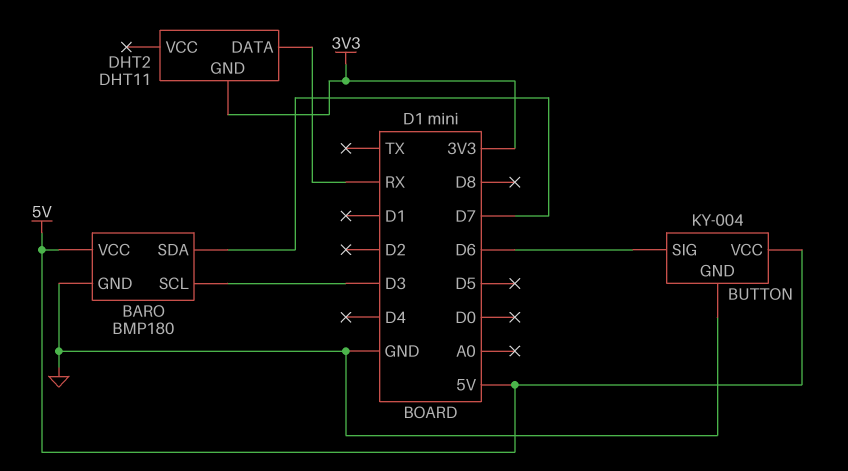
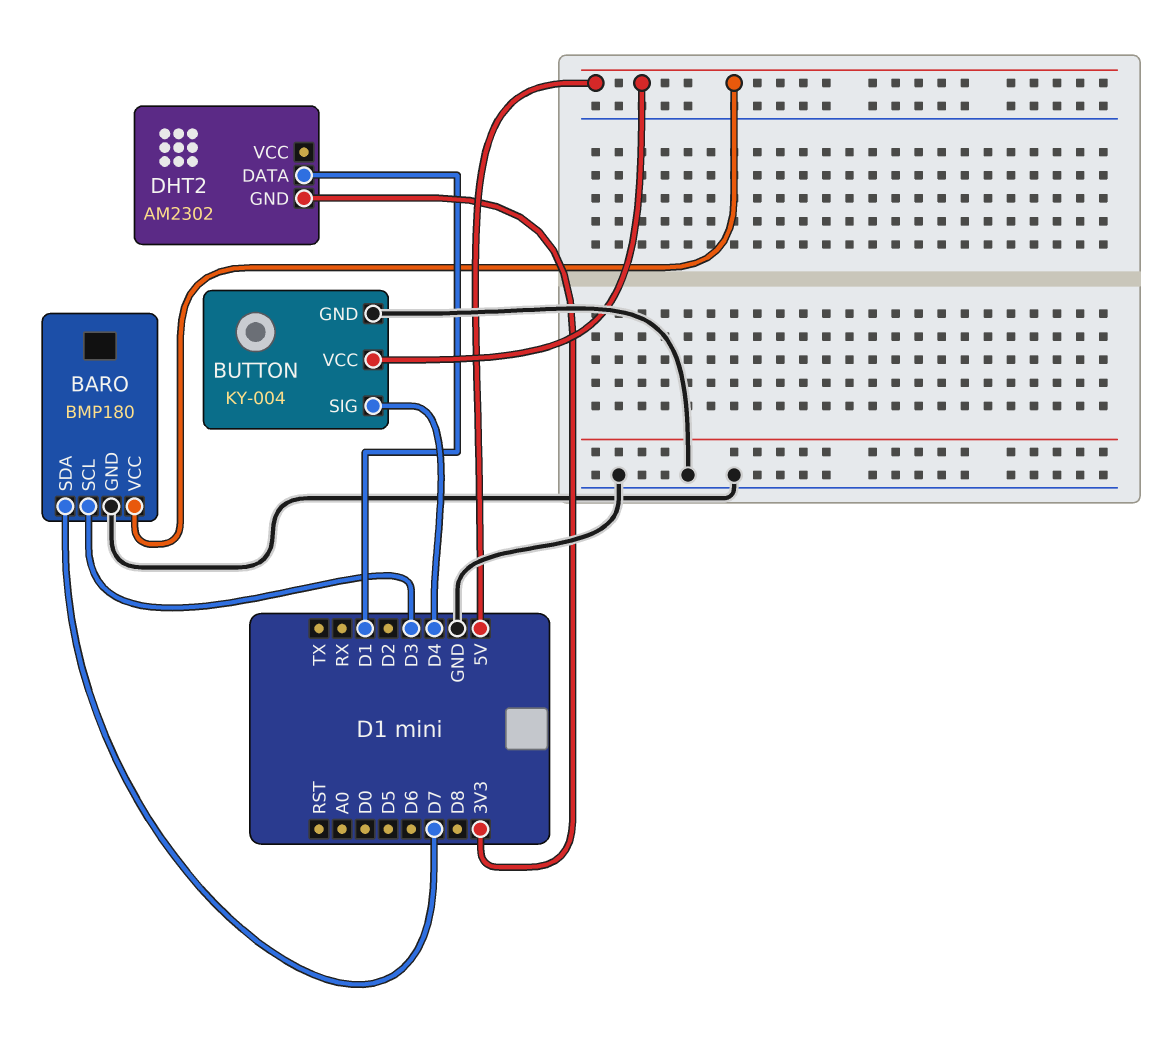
BUTTON pin SIG: D6 -> D4
DHT2: DHT11 -> AM2302
DHT2 pin DATA: RX -> D1

